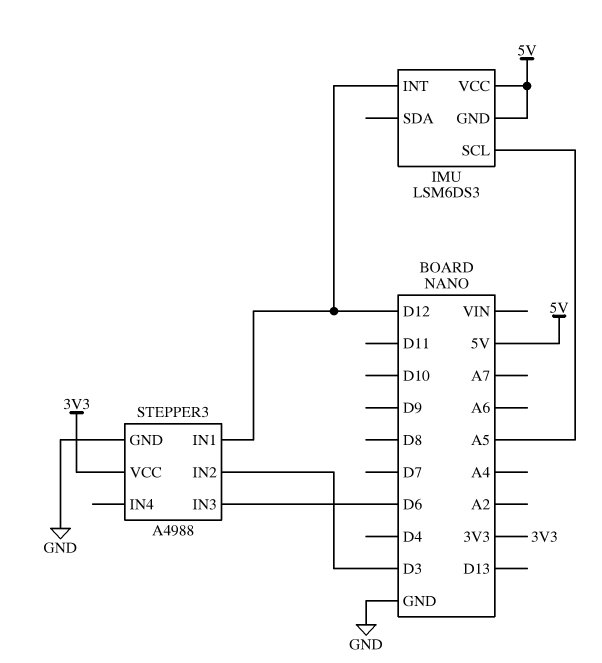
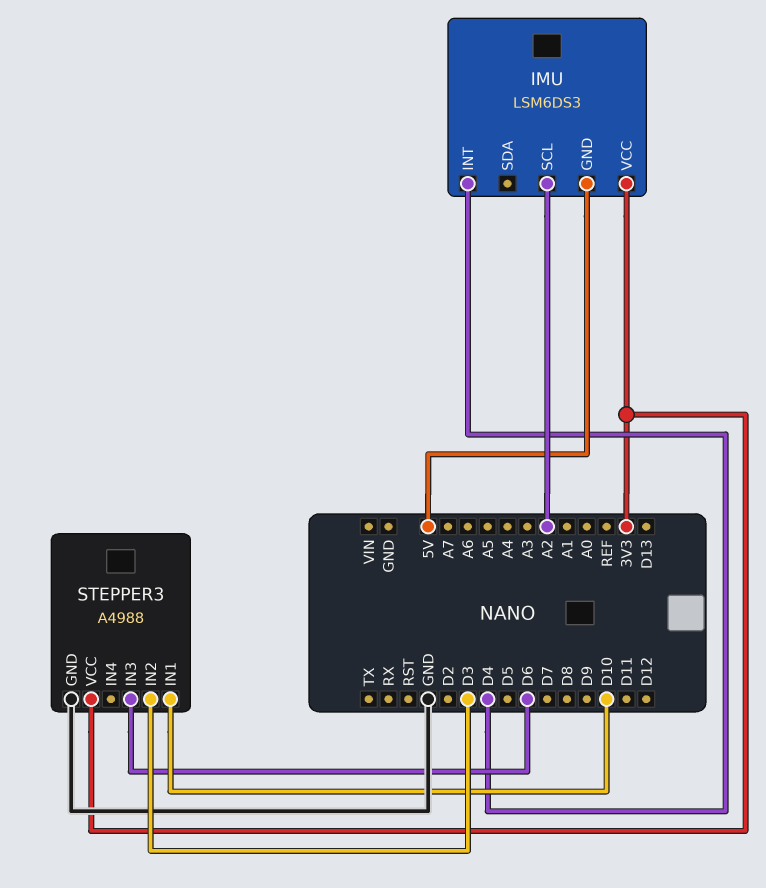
IMU pin INT: D12 -> D4
IMU pin SCL: A5 -> A2
IMU pin VCC: 5V -> 3V3
STEPPER3 pin IN1: D12 -> D10

